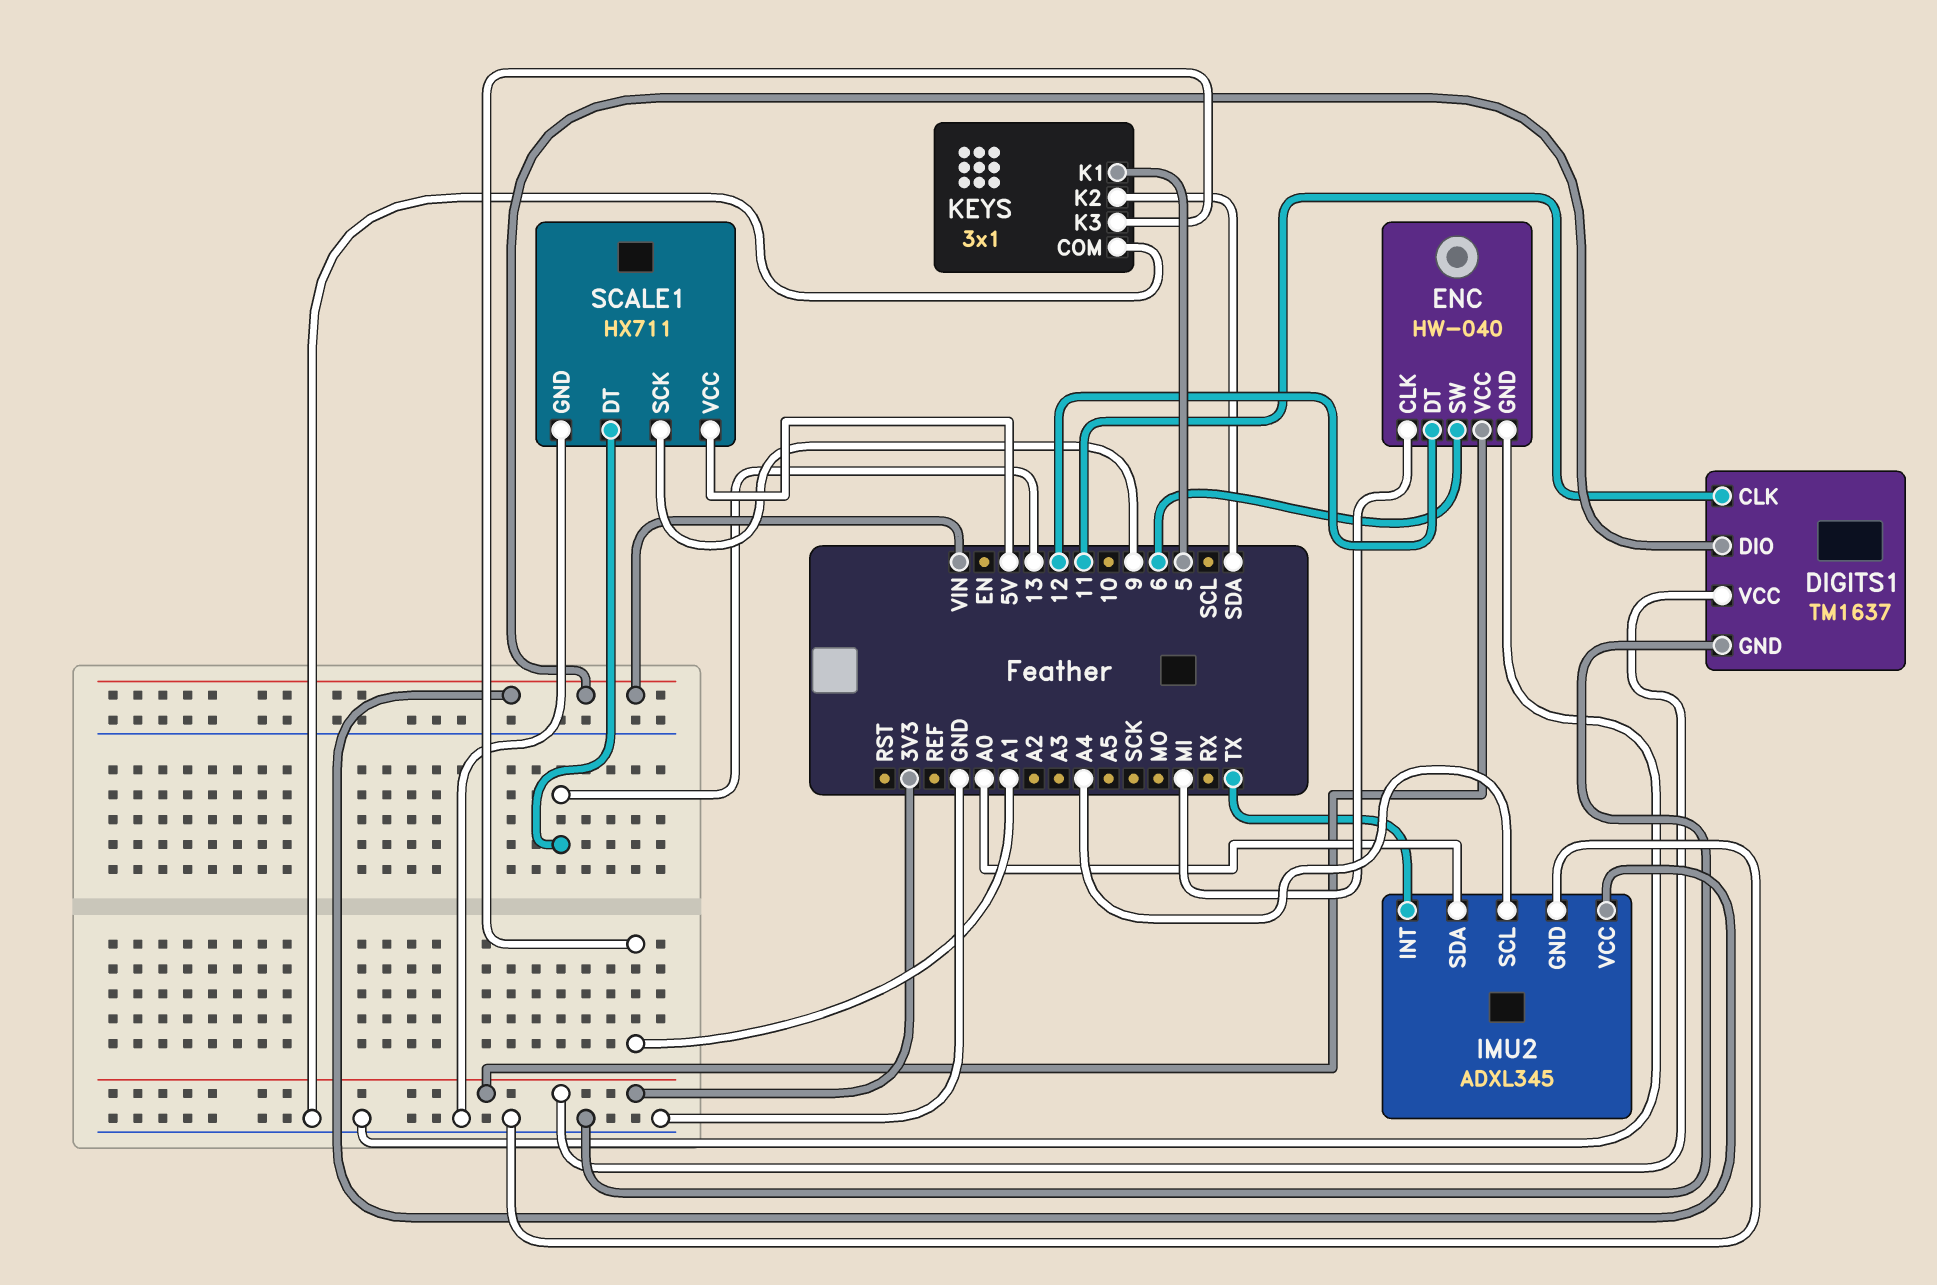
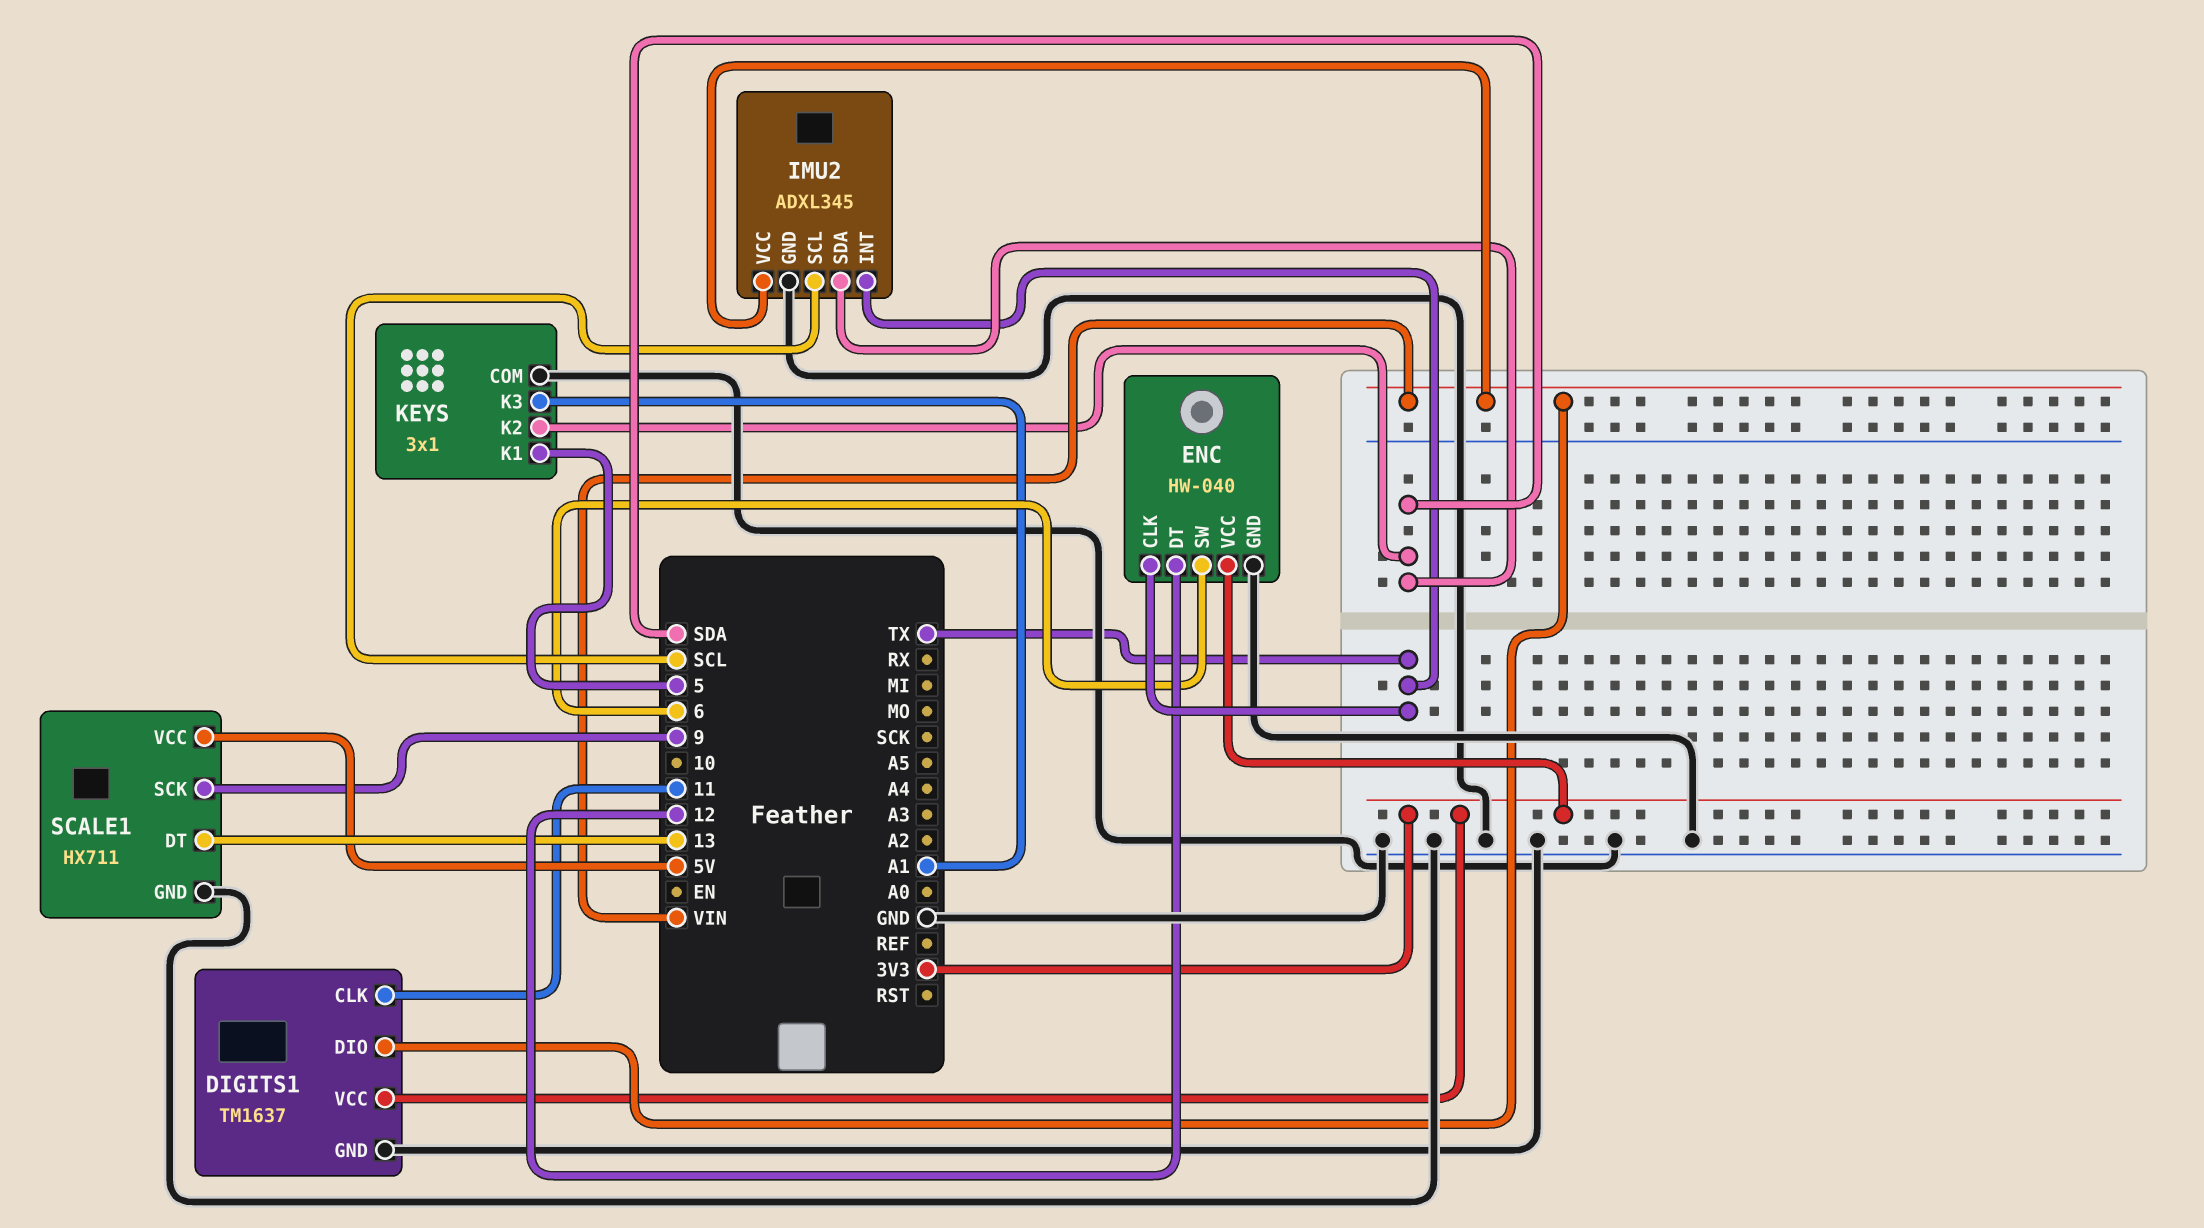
ENC pin CLK: MI -> TX
IMU2 pin SCL: A4 -> SCL
IMU2 pin SDA: A0 -> SDA

